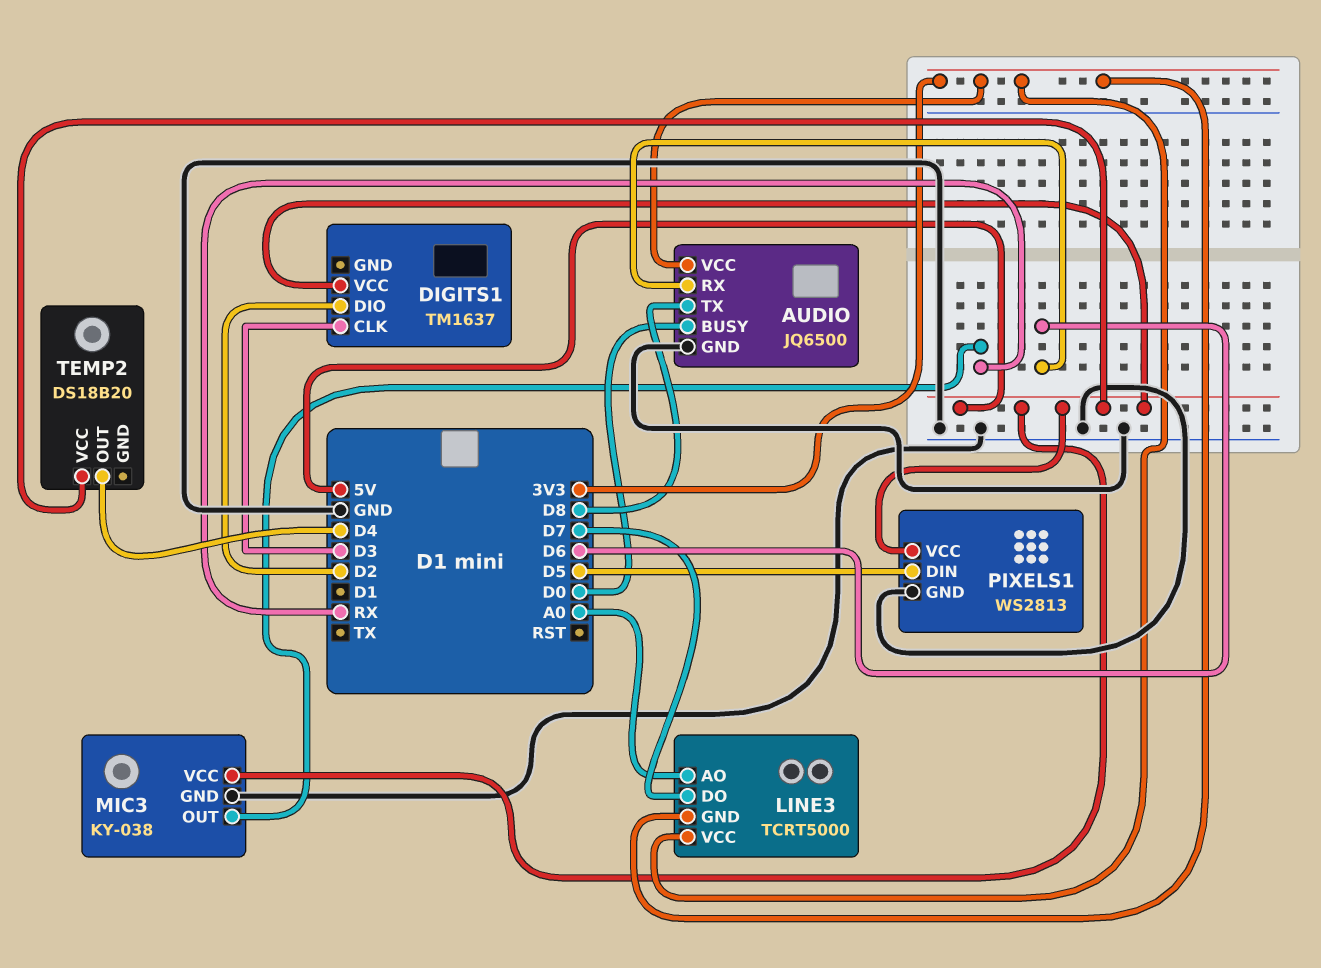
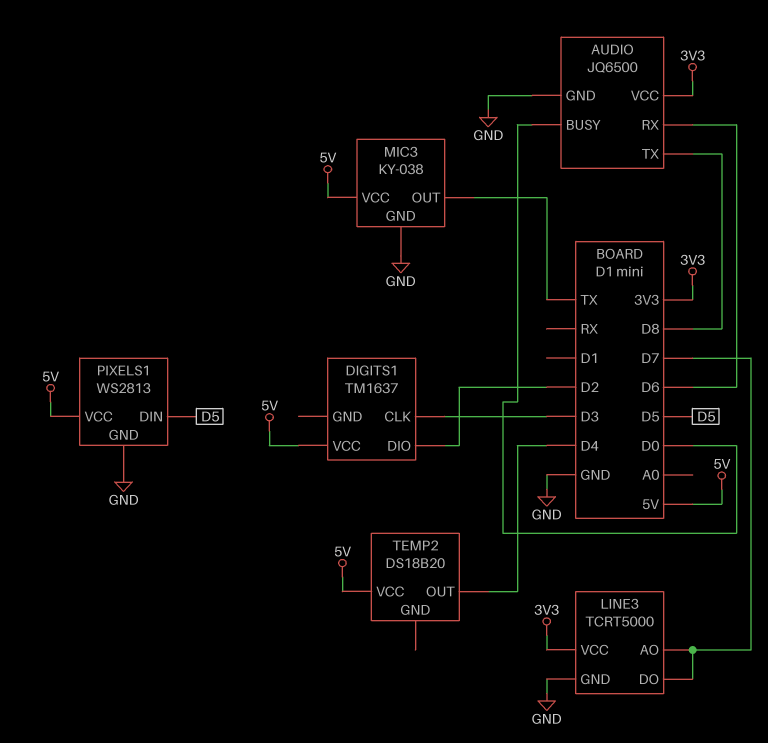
LINE3 pin AO: A0 -> D7
LINE3 pin GND: 3V3 -> GND
MIC3 pin OUT: RX -> TX

